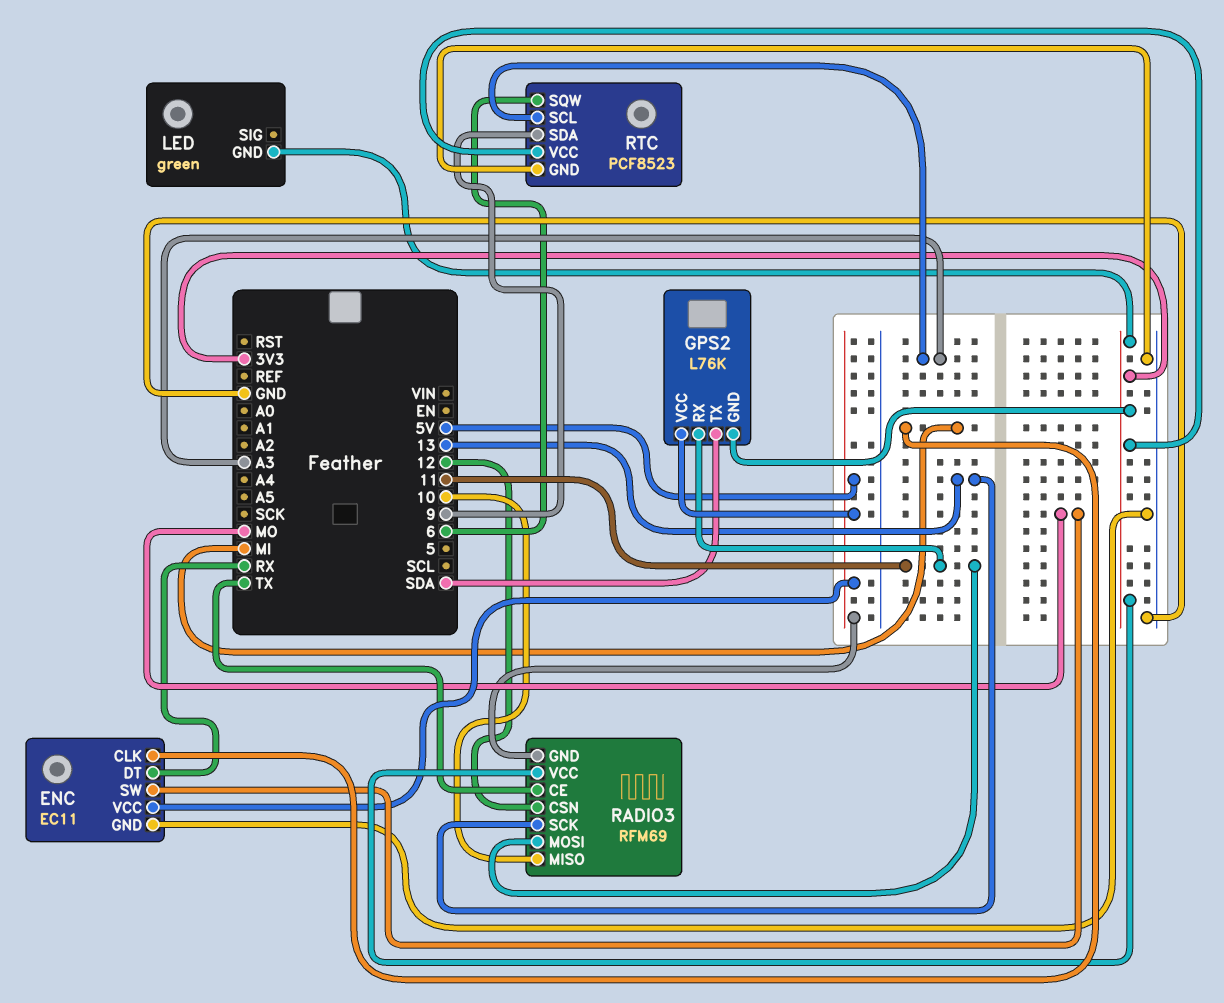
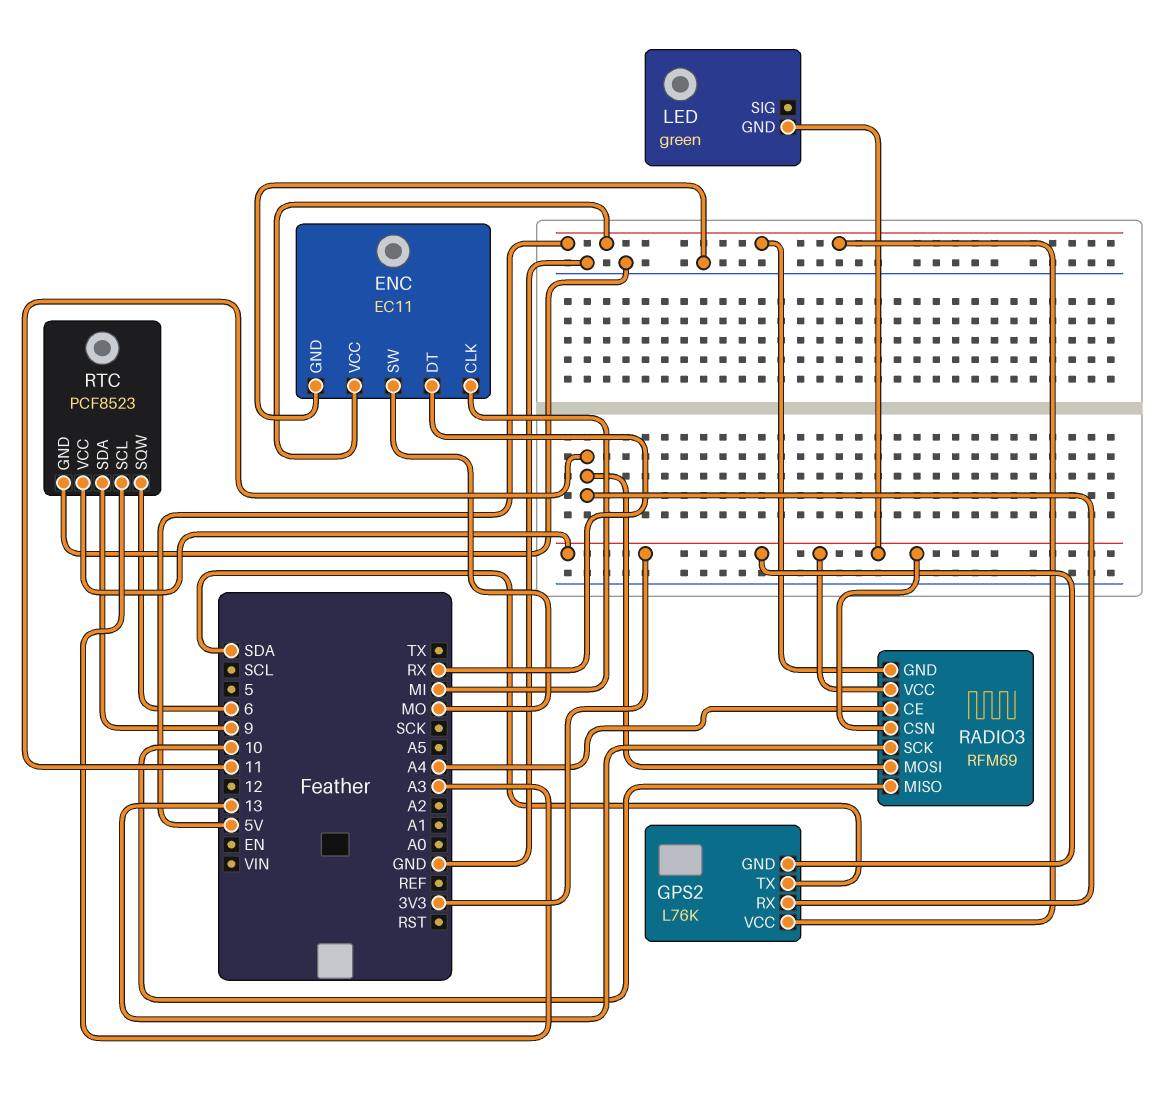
RADIO3 pin CE: TX -> A4
RADIO3 pin CSN: 12 -> 3V3

